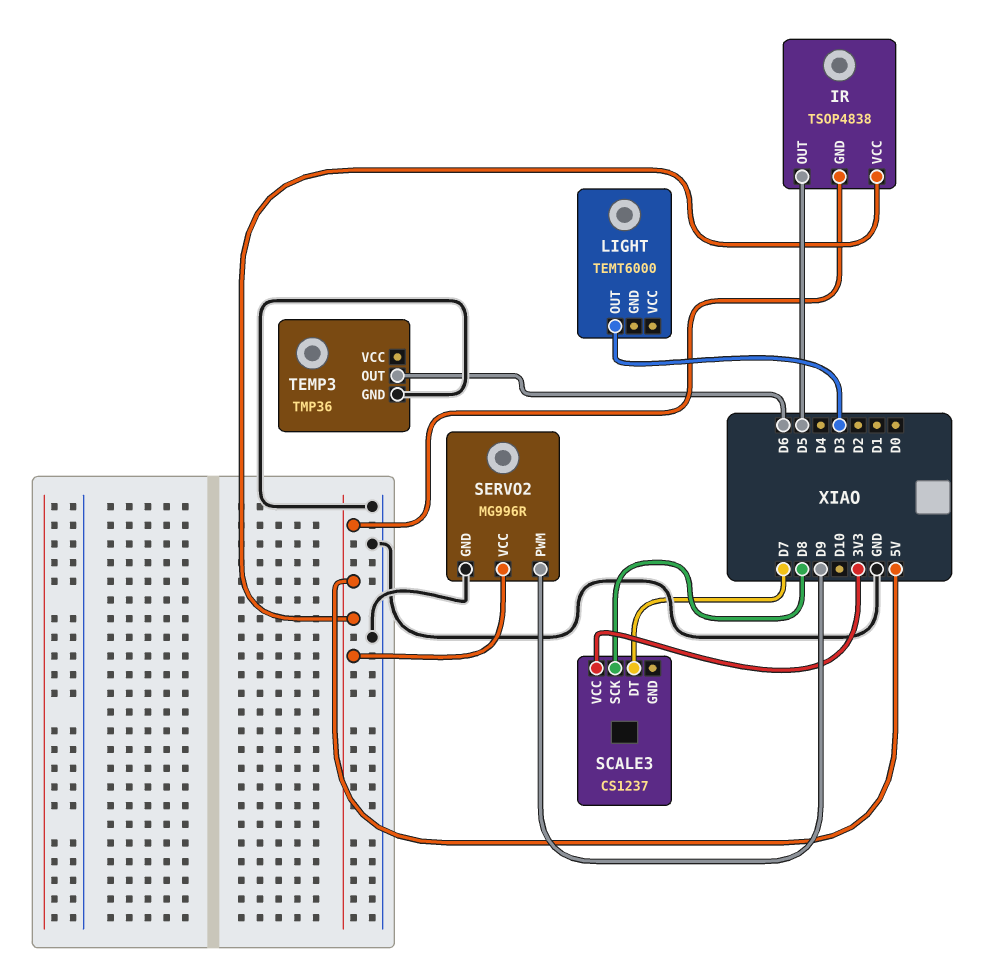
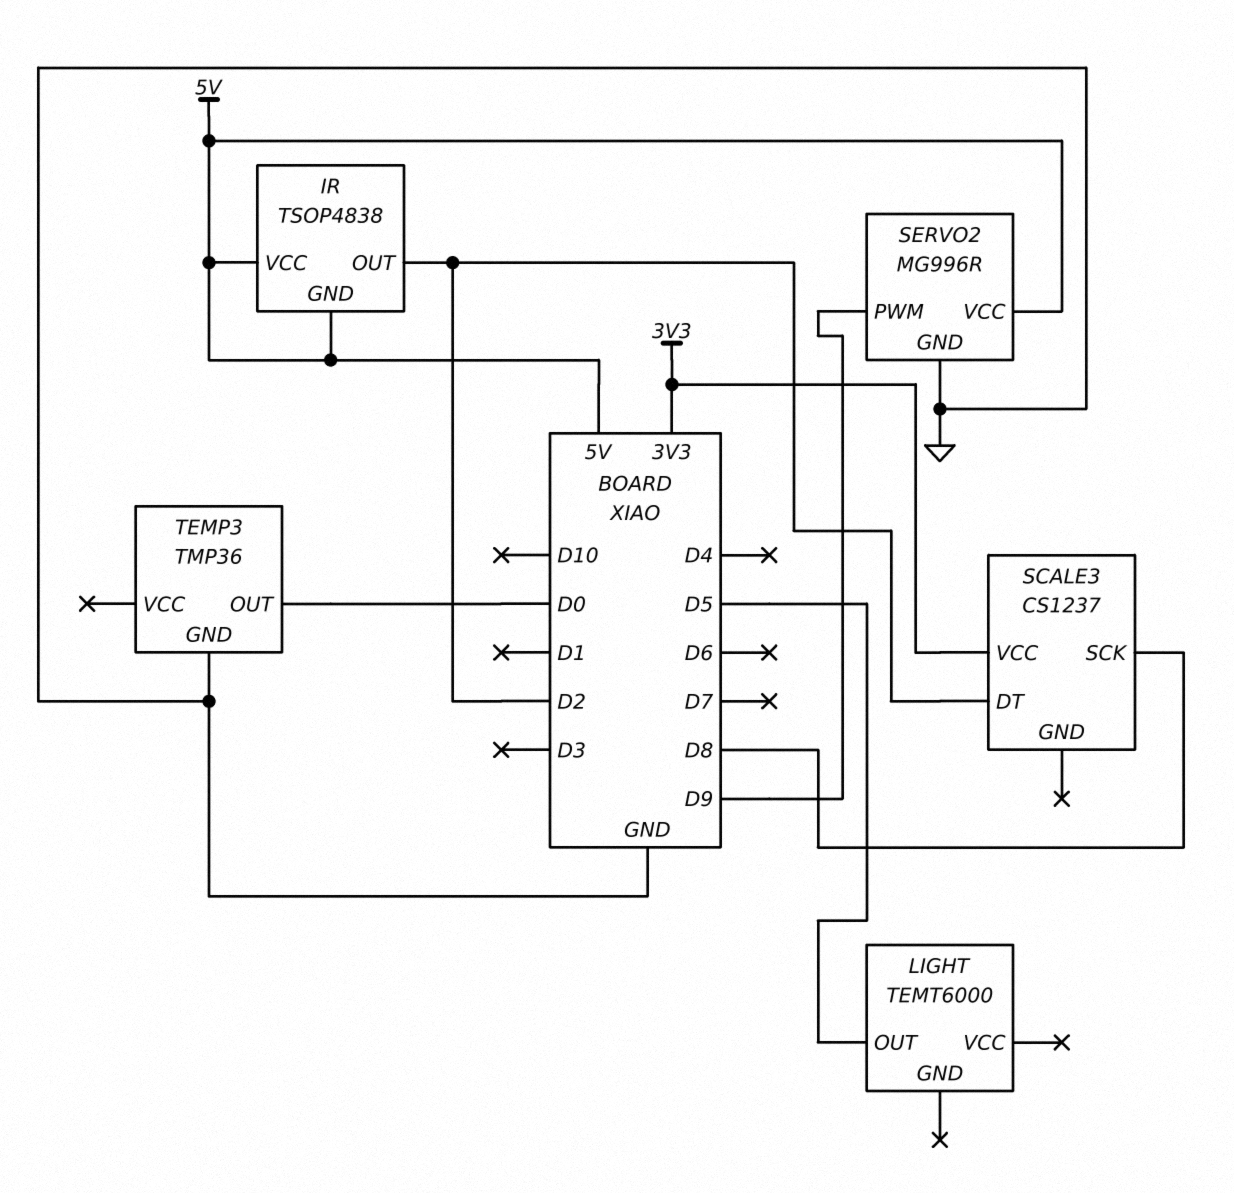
IR pin OUT: D5 -> D2
LIGHT pin OUT: D3 -> D5
SCALE3 pin DT: D7 -> D2
TEMP3 pin OUT: D6 -> D0

